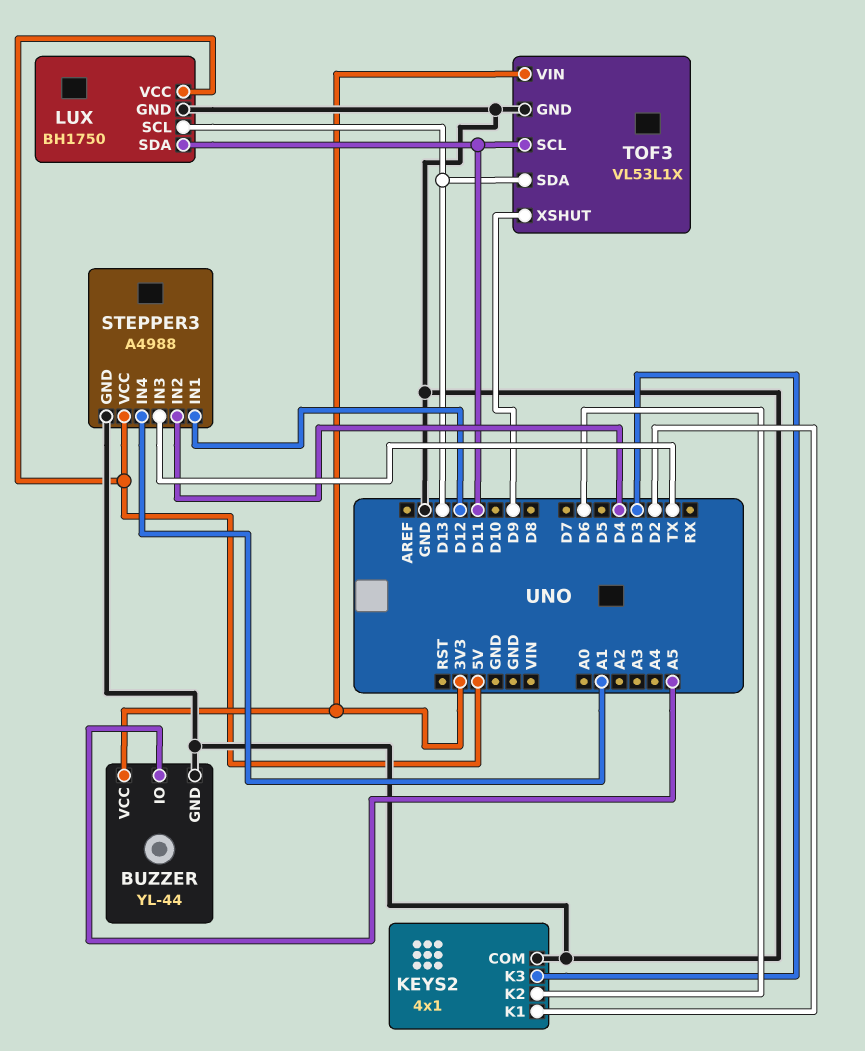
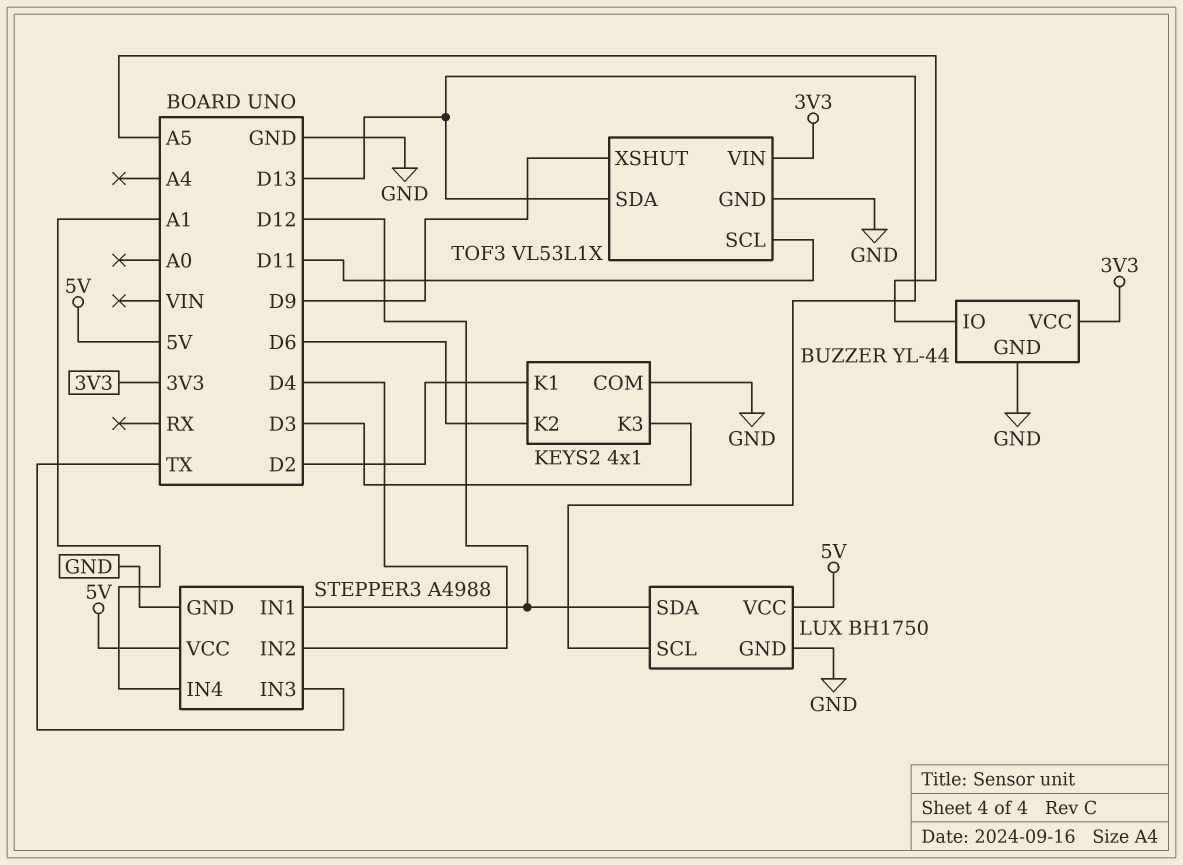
LUX pin SDA: D11 -> D12

